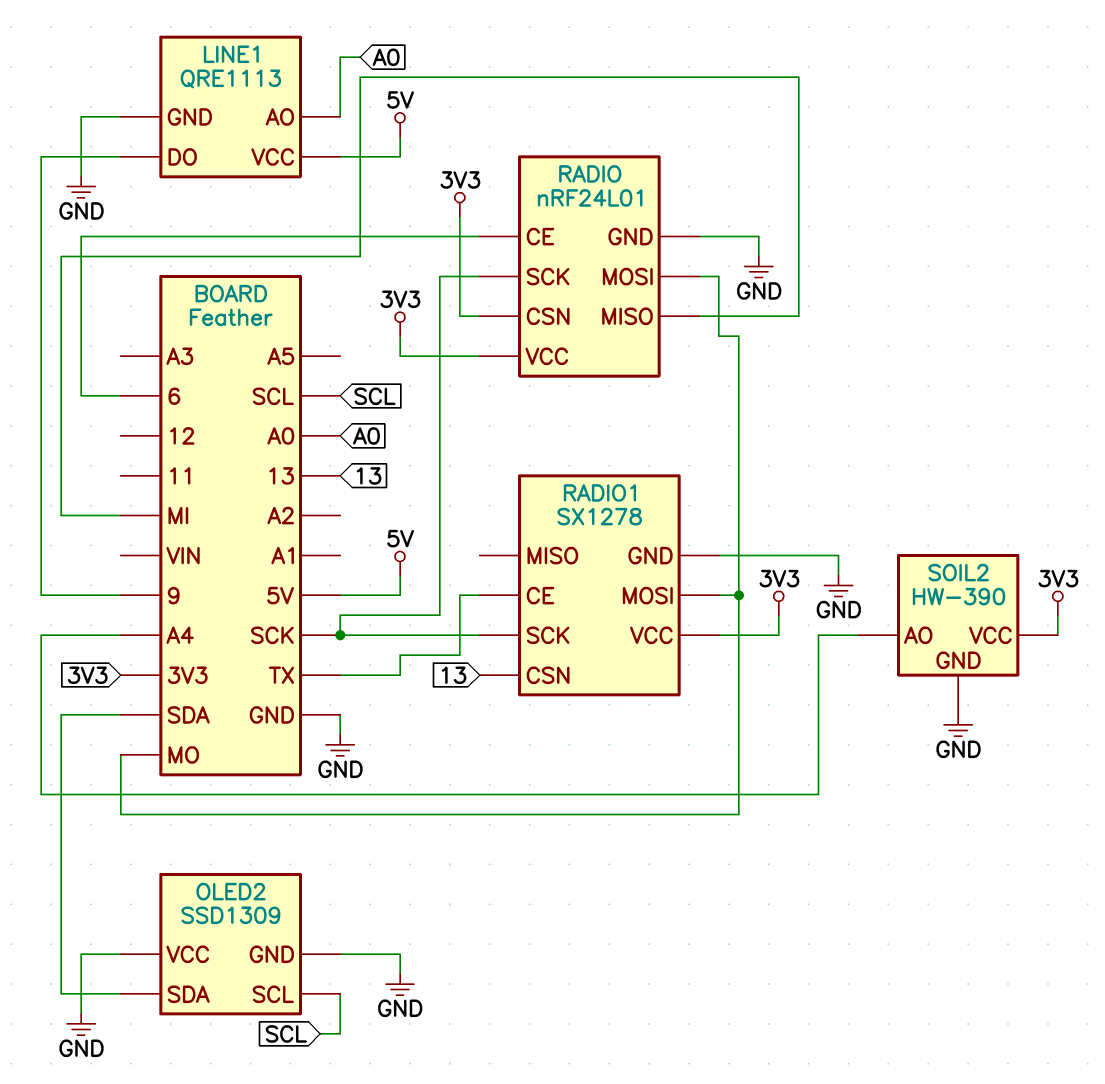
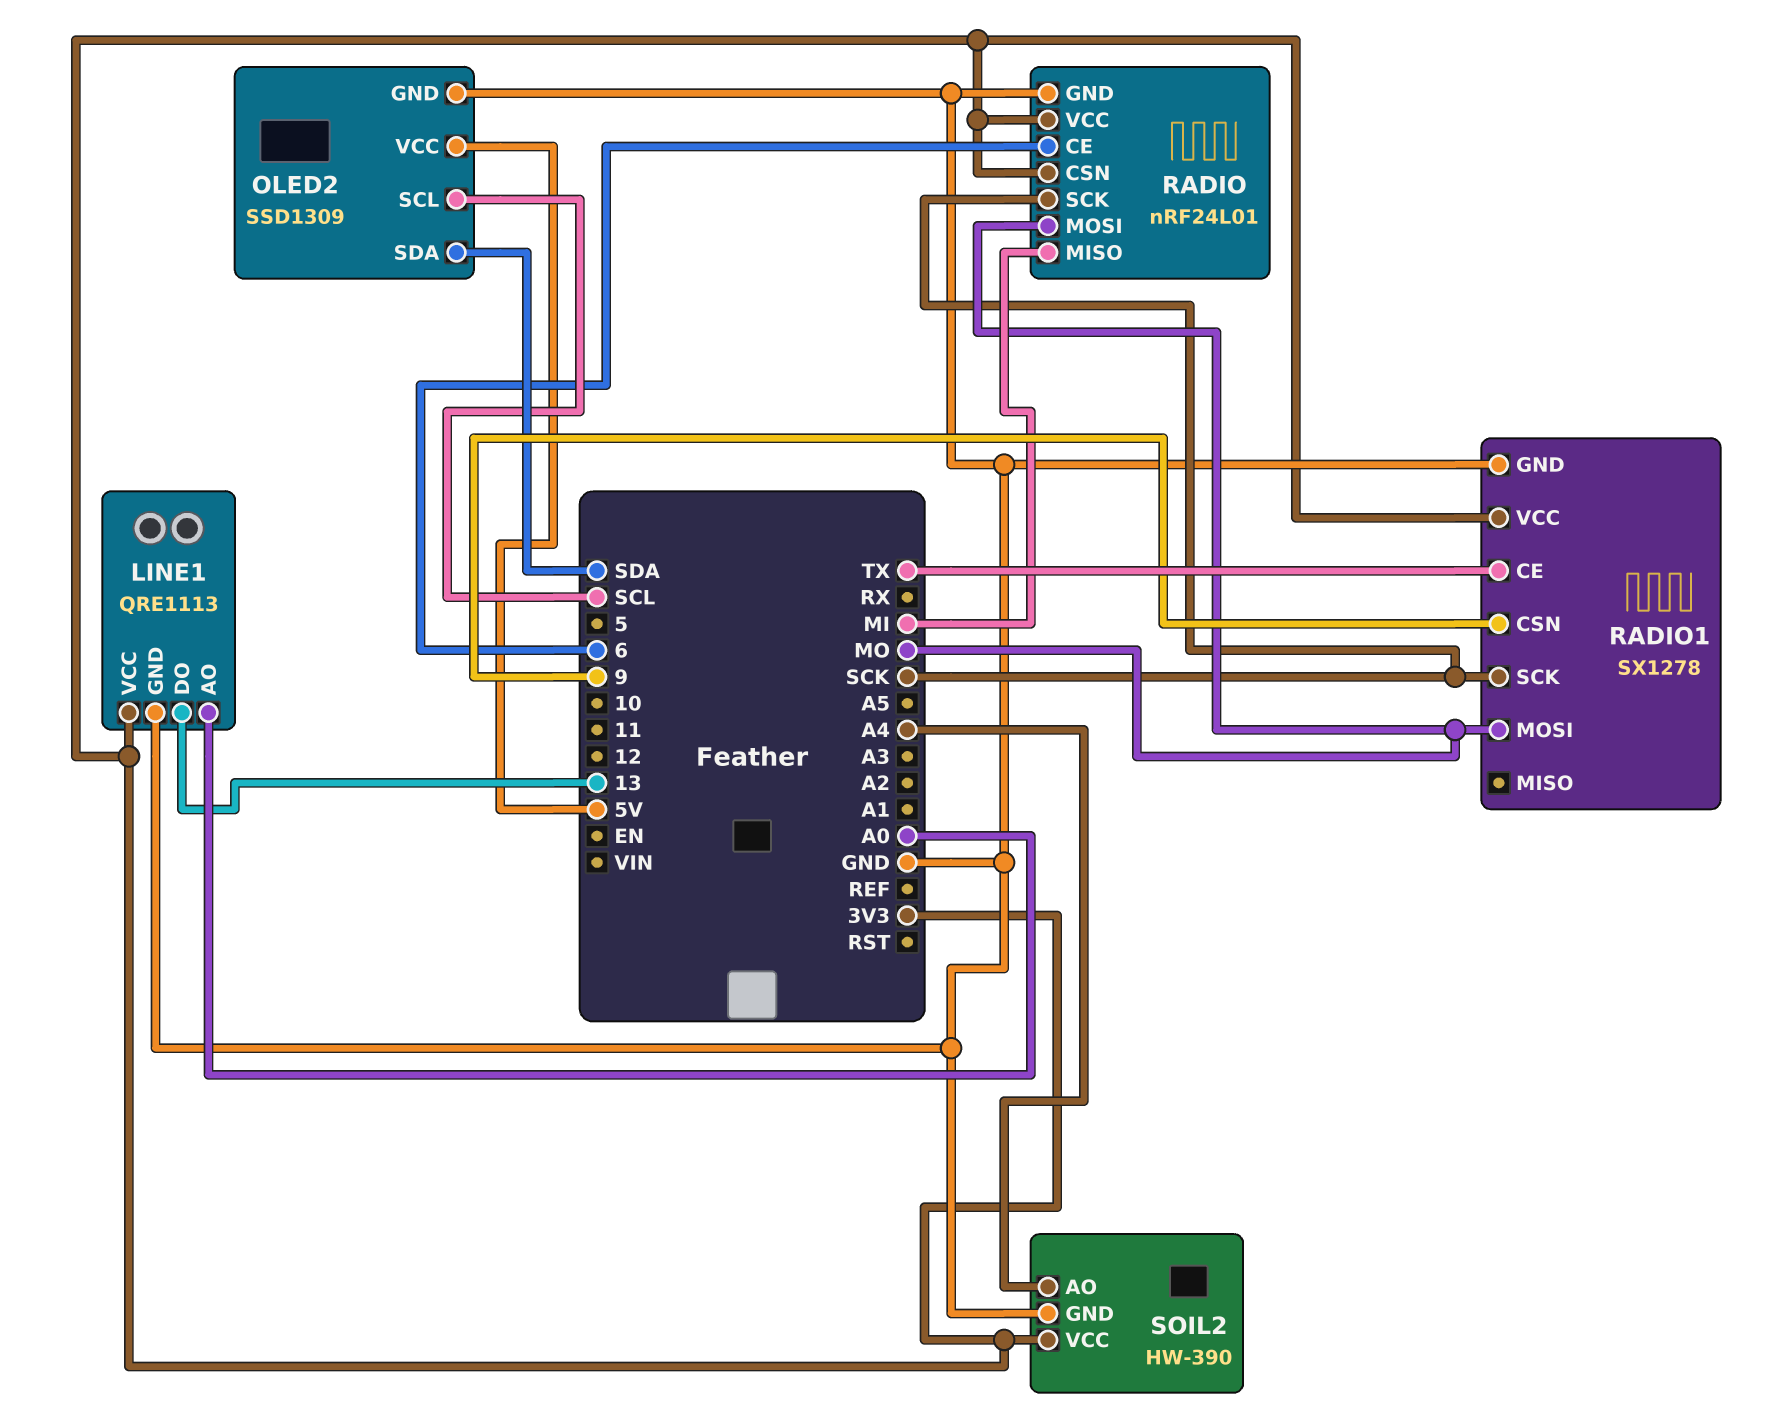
LINE1 pin DO: 9 -> 13
LINE1 pin VCC: 5V -> 3V3
OLED2 pin VCC: GND -> 5V
RADIO1 pin CSN: 13 -> 9

